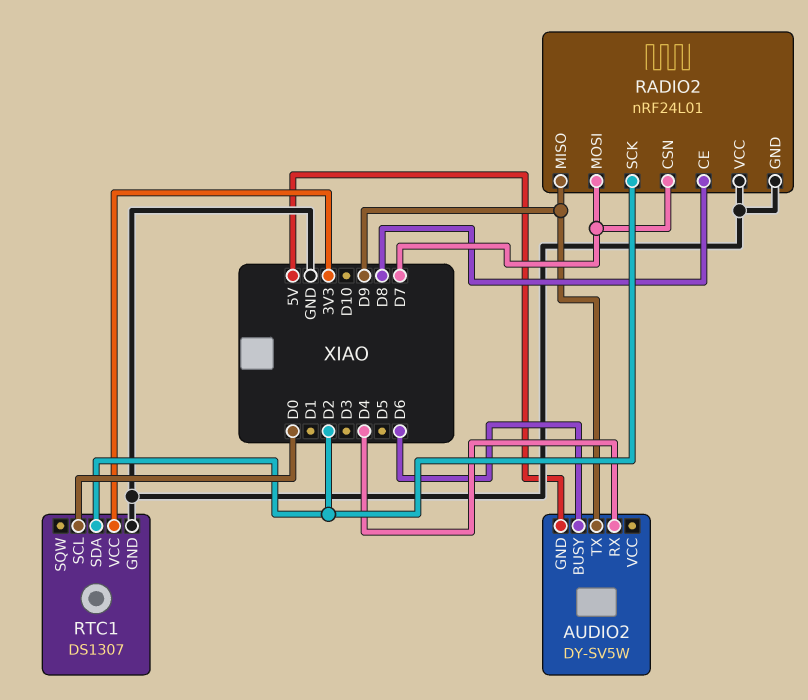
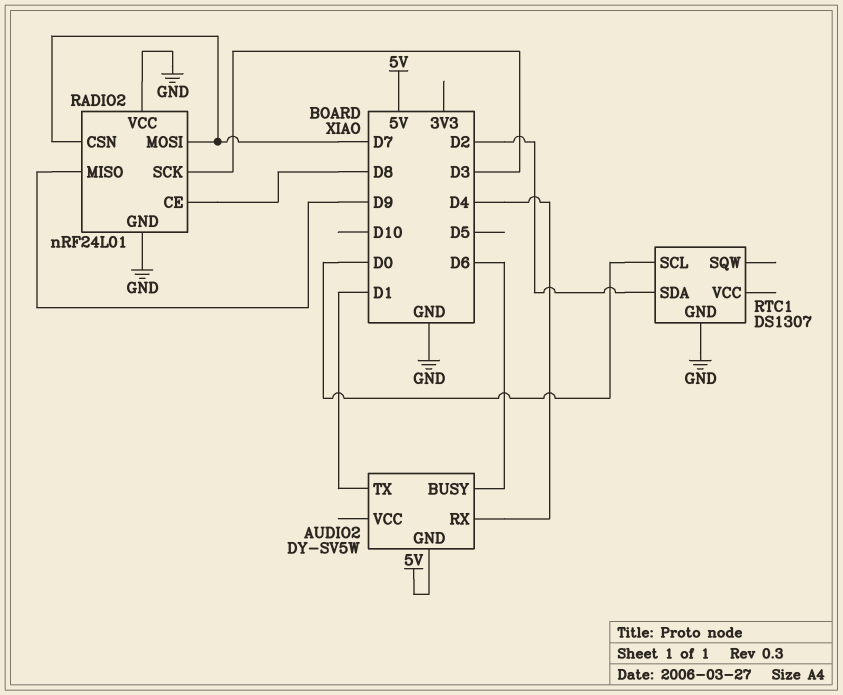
AUDIO2 pin TX: D9 -> D1
RADIO2 pin SCK: D2 -> D3
RTC1 pin VCC: 3V3 -> none

